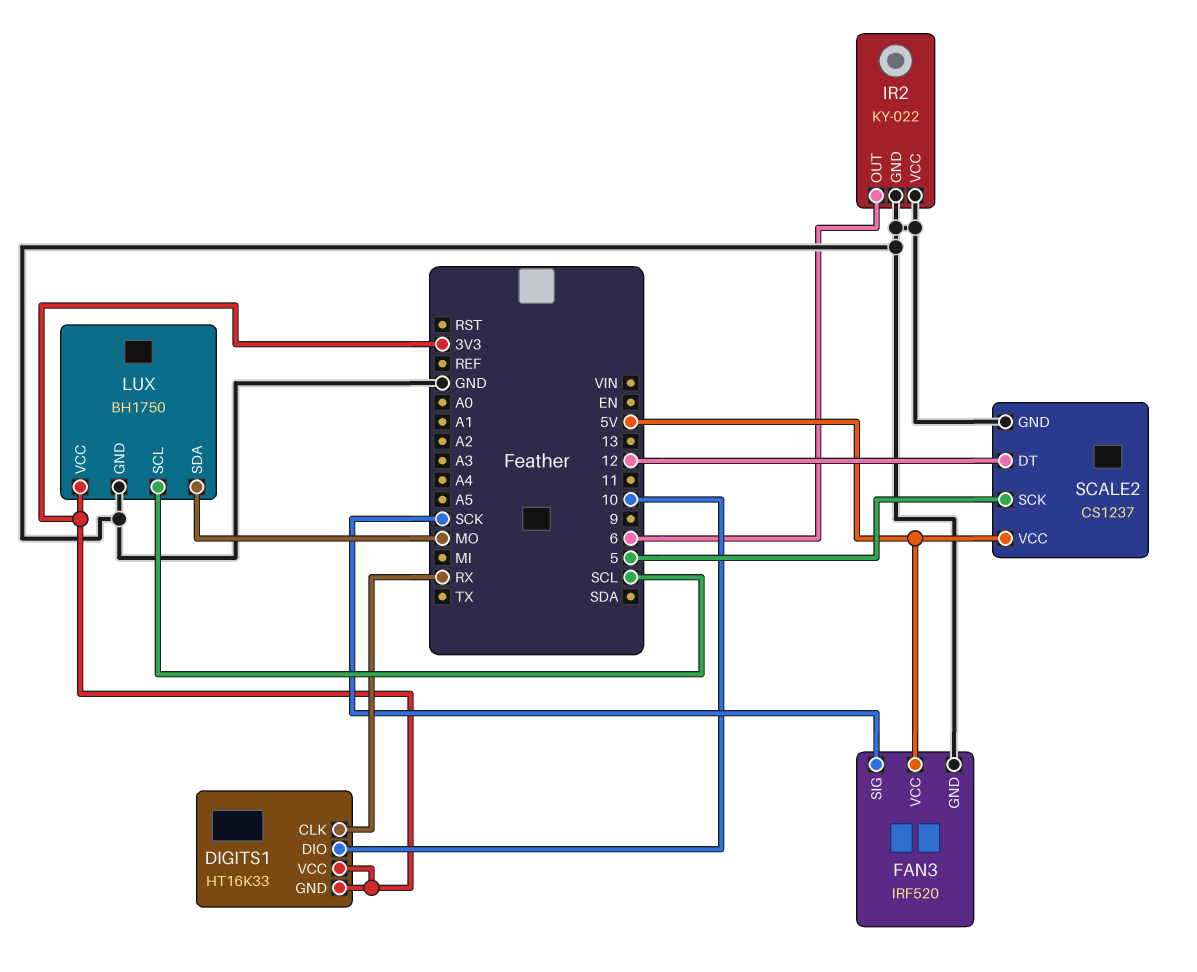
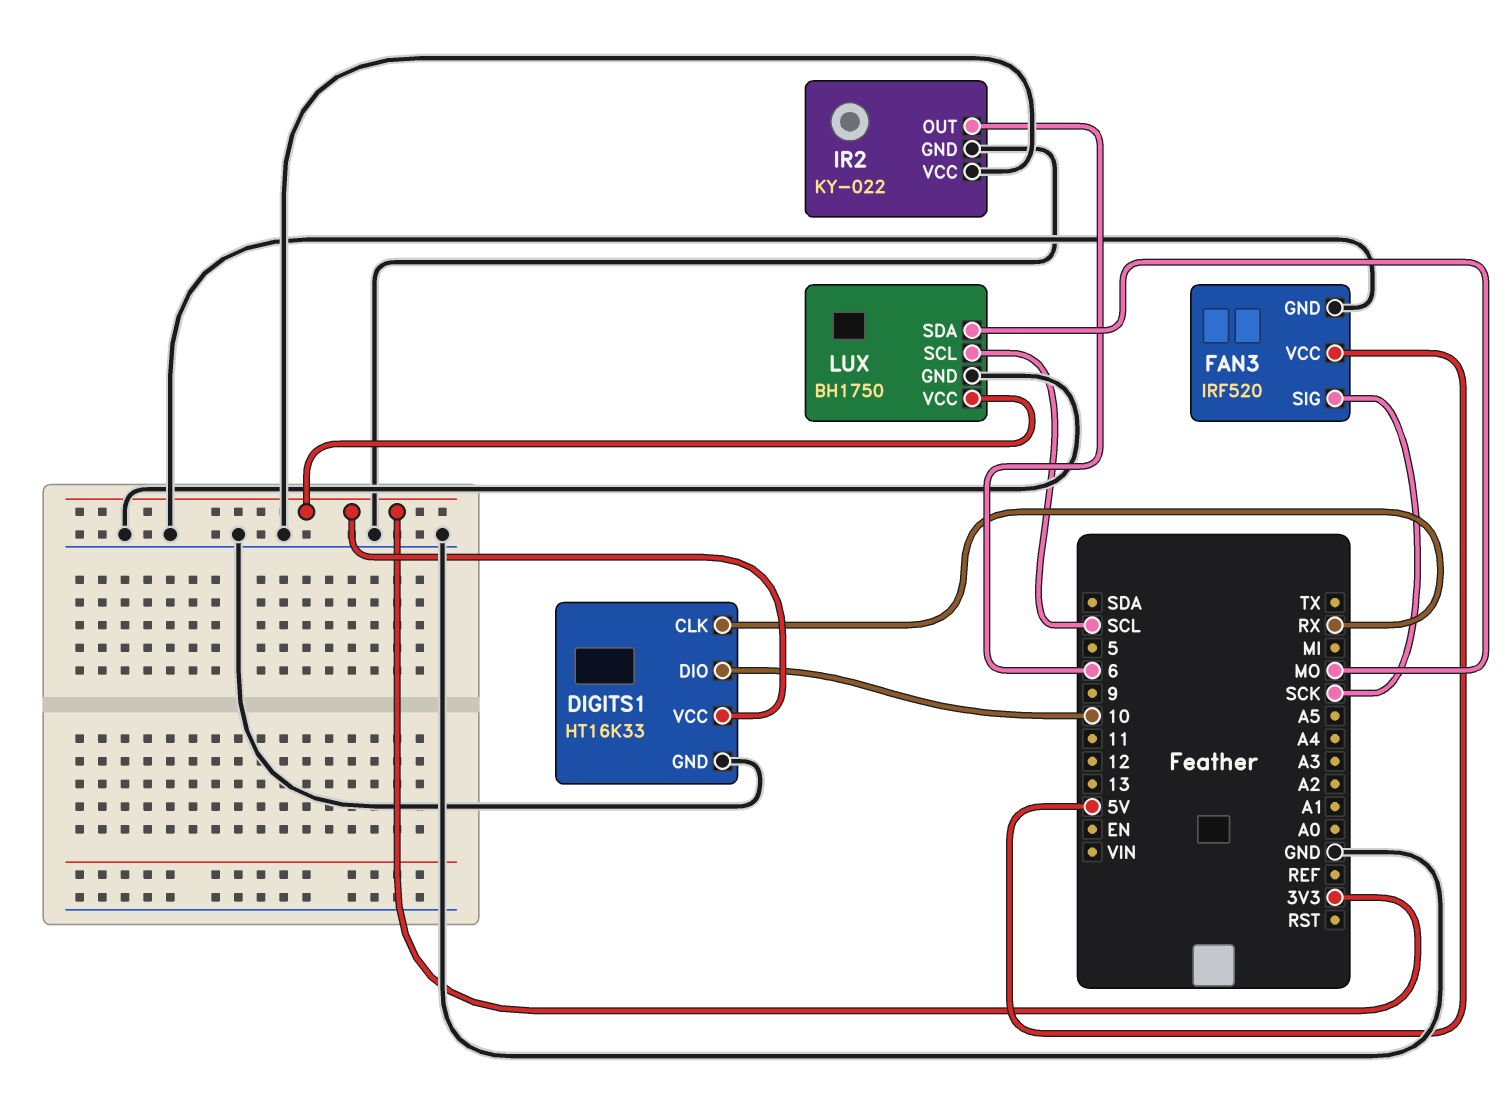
DIGITS1 pin GND: 3V3 -> GND
SCALE2: CS1237 -> none
SCALE2 pin DT: 12 -> none
SCALE2 pin GND: GND -> none
SCALE2 pin SCK: 5 -> none
SCALE2 pin VCC: 5V -> none

